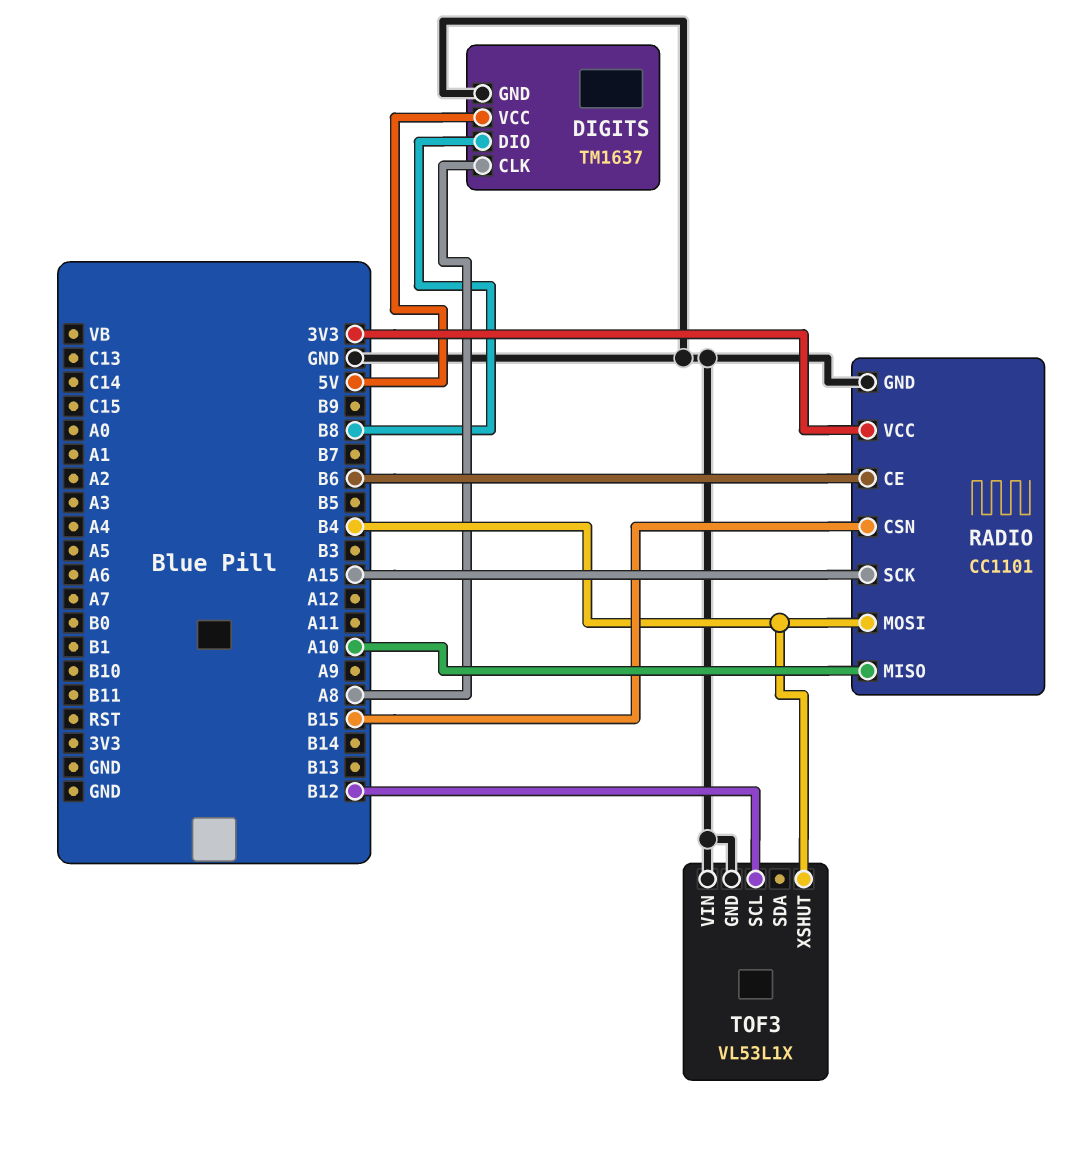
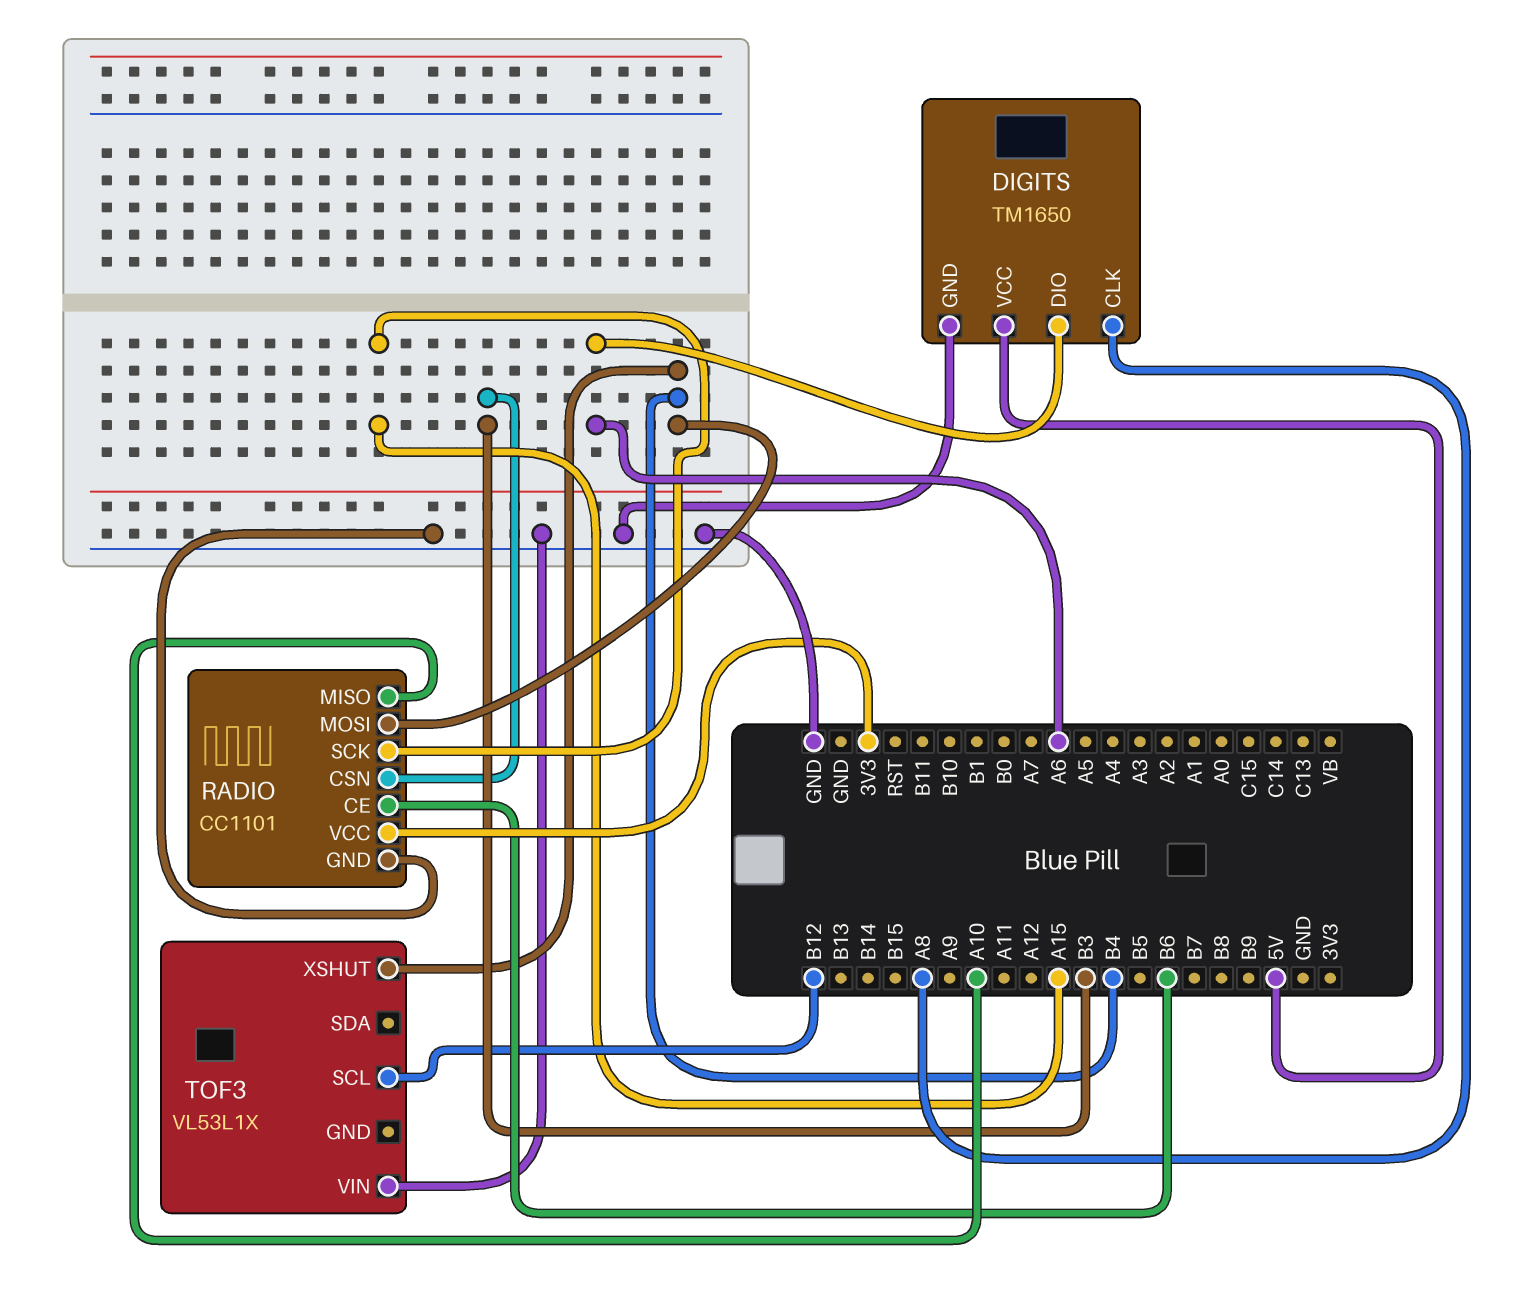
DIGITS: TM1637 -> TM1650
DIGITS pin DIO: B8 -> A6
RADIO pin CSN: B15 -> B3
TOF3 pin GND: GND -> none

